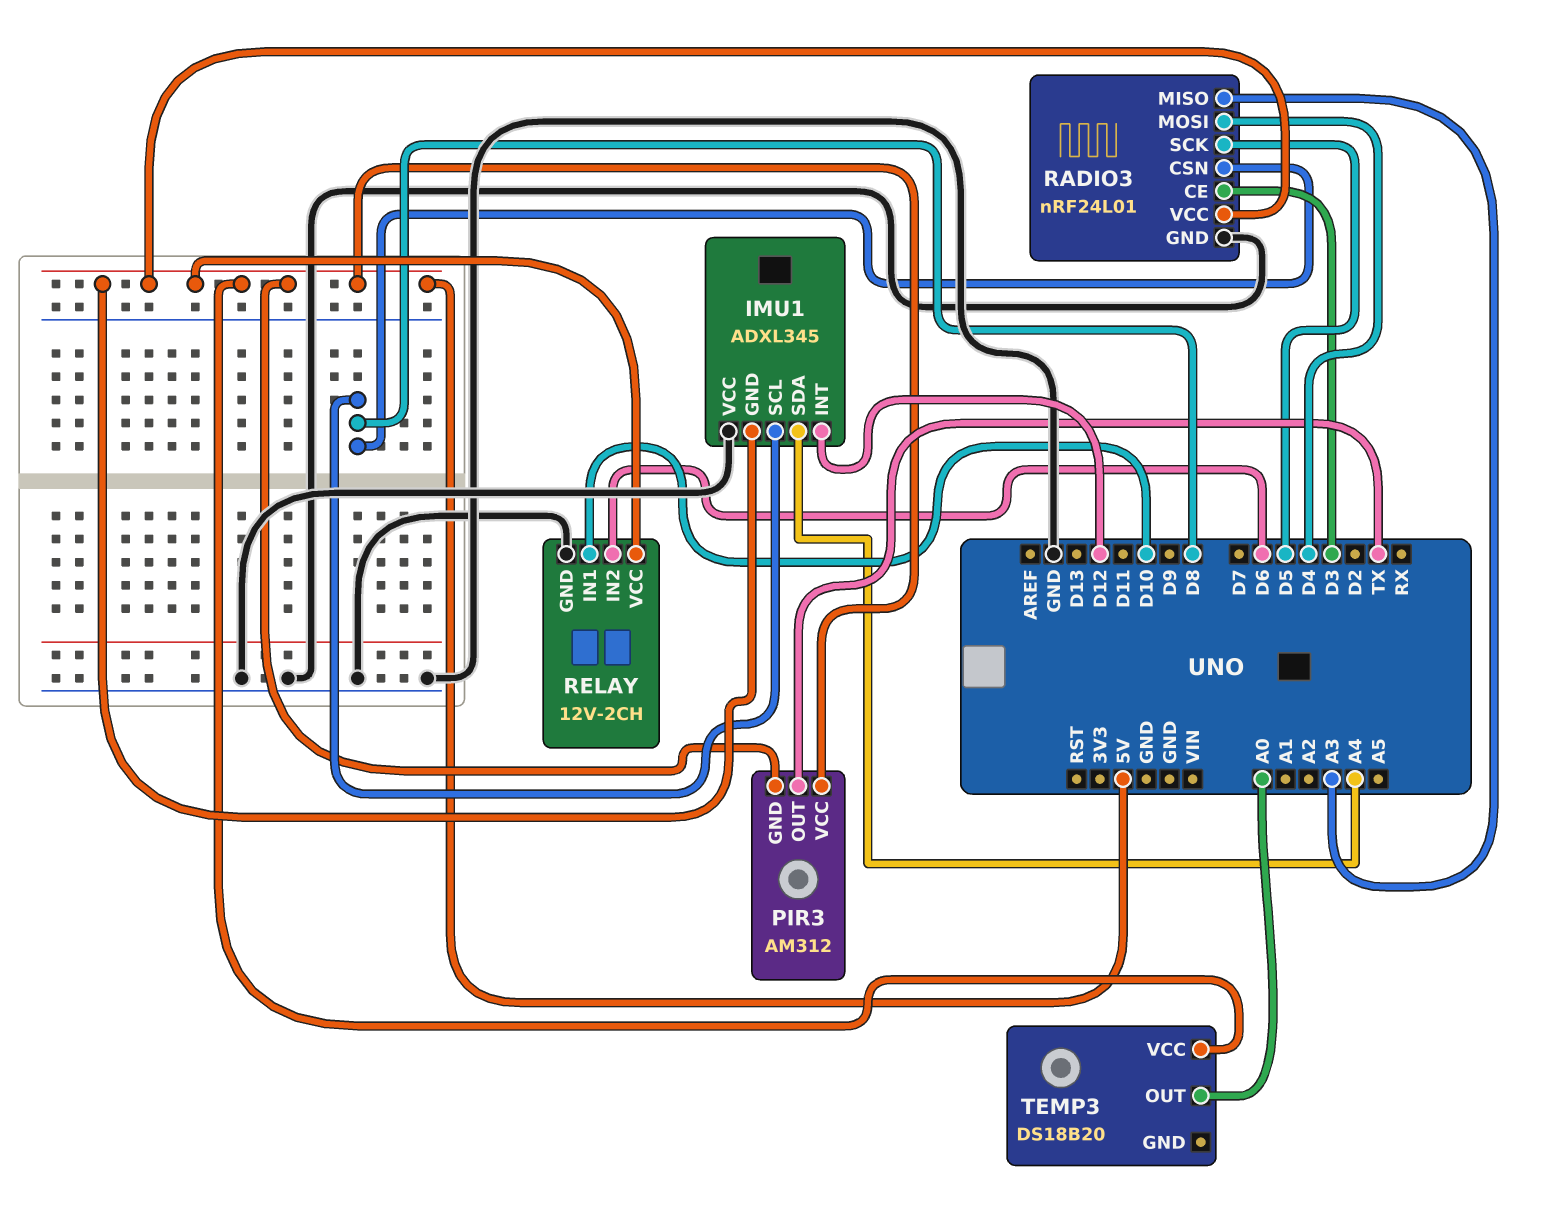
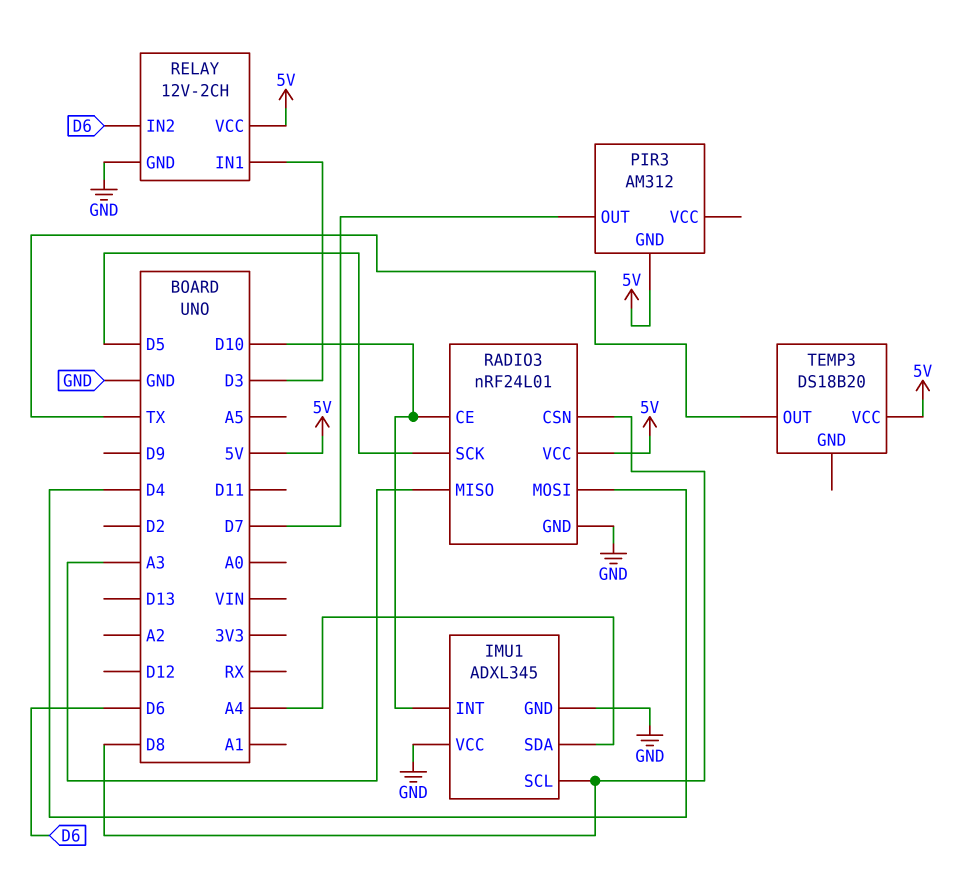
IMU1 pin GND: 5V -> GND
IMU1 pin INT: D12 -> D10
PIR3 pin OUT: TX -> D7
PIR3 pin VCC: 5V -> none
RADIO3 pin CE: D3 -> D10
RELAY pin IN1: D10 -> D3
TEMP3 pin OUT: A0 -> TX

